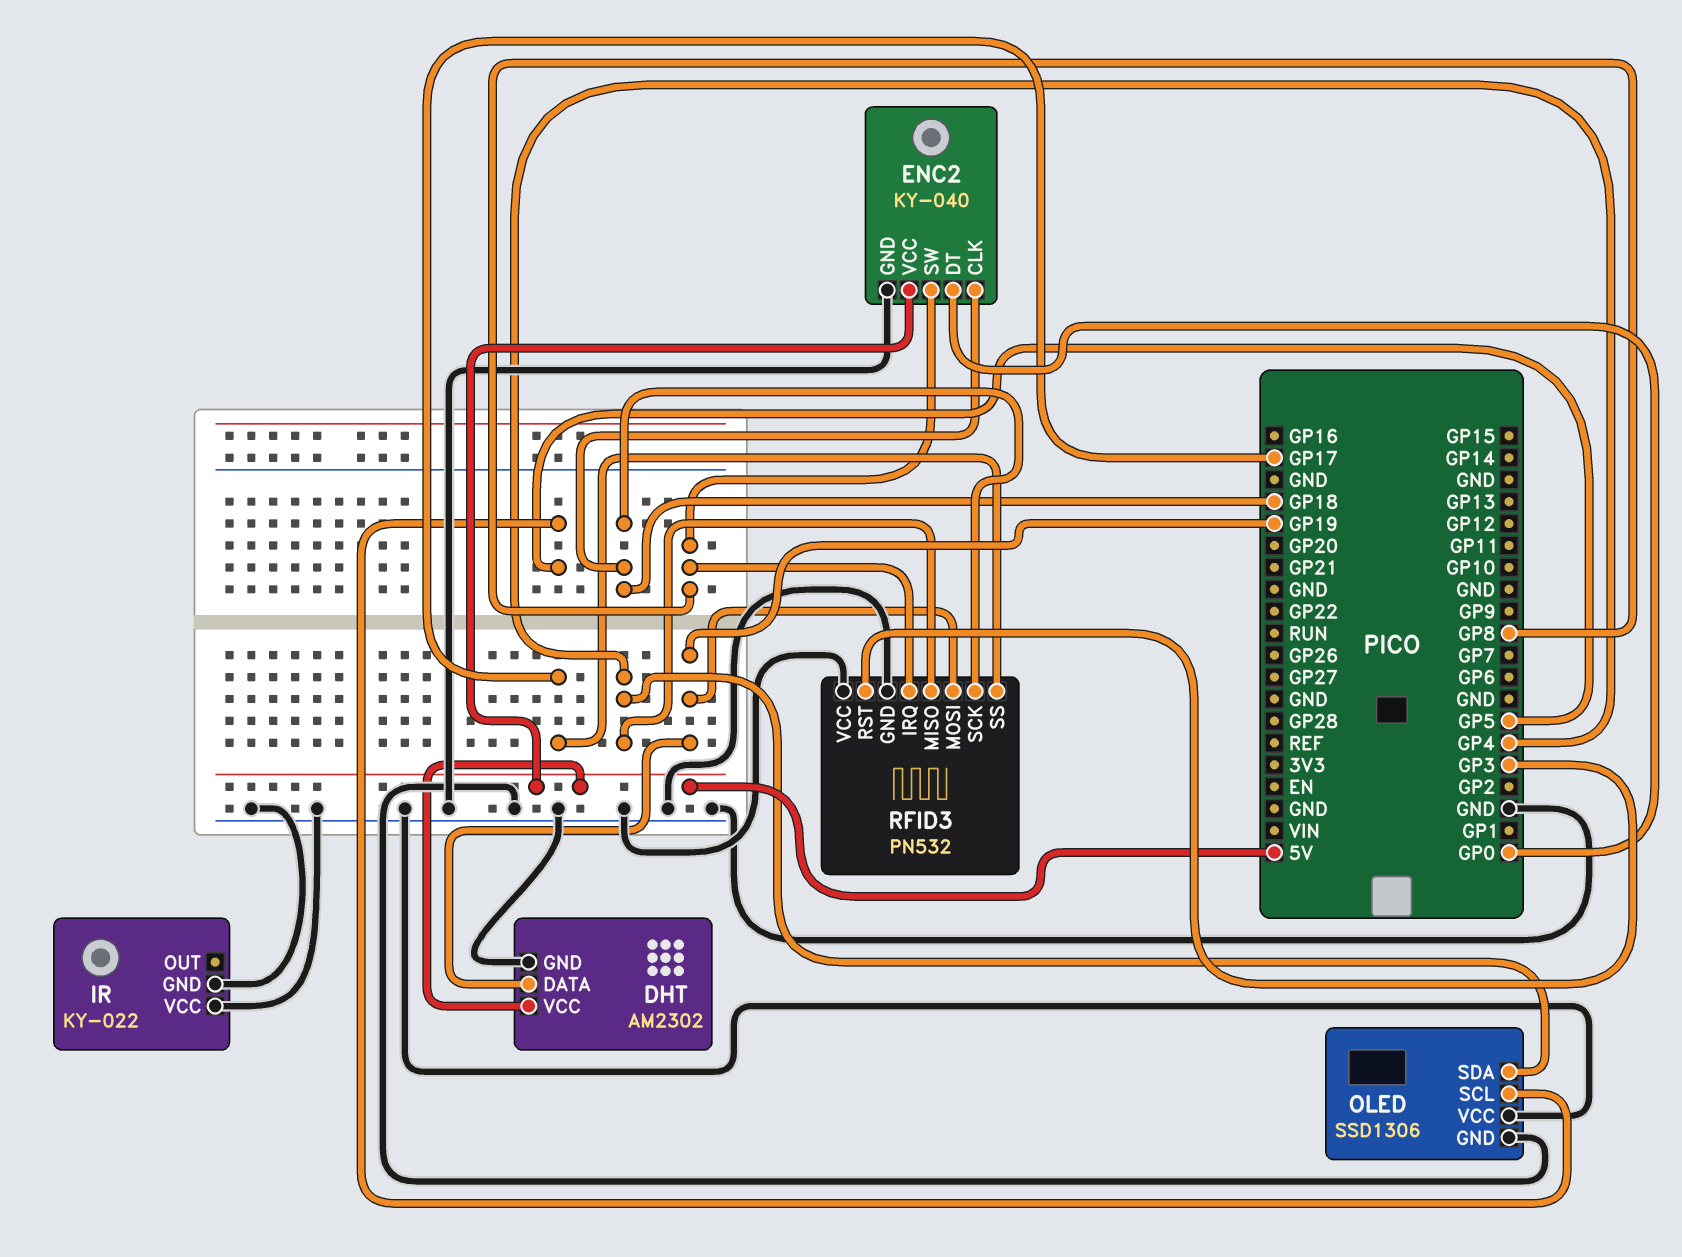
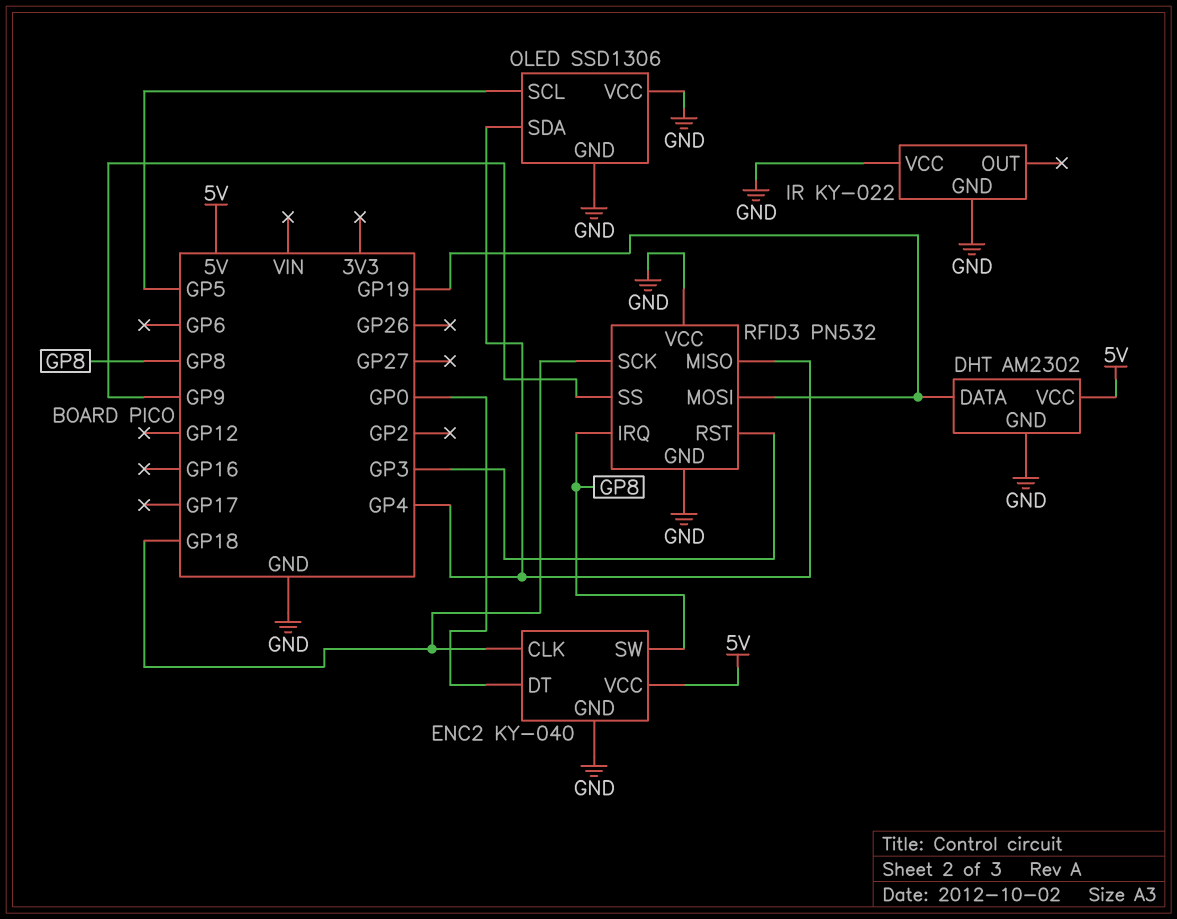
RFID3 pin SS: GP17 -> GP9

